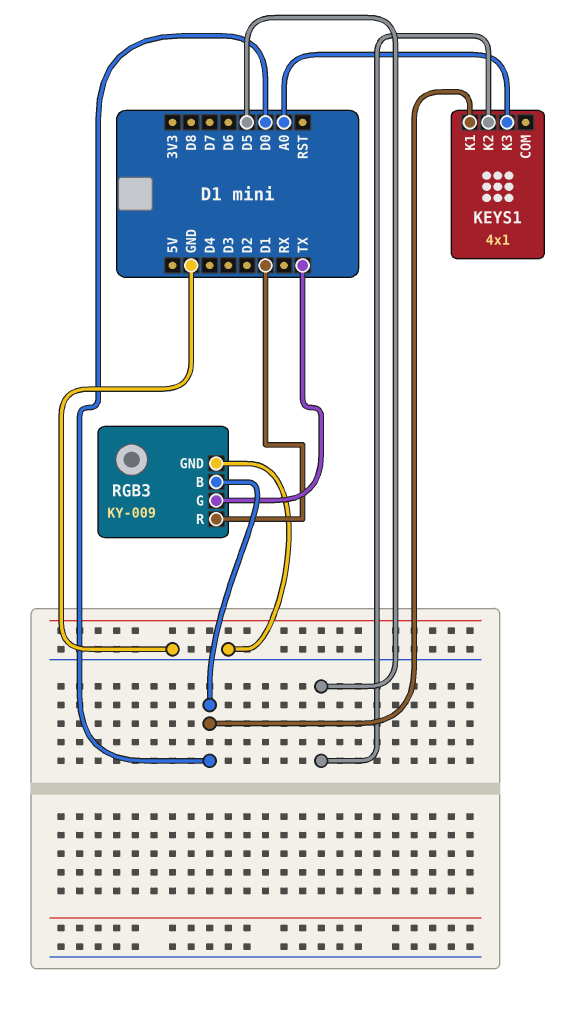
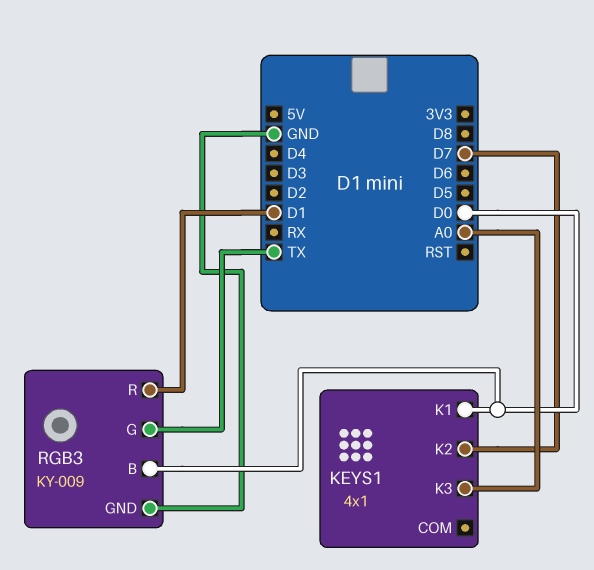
KEYS1 pin K2: D5 -> D7

